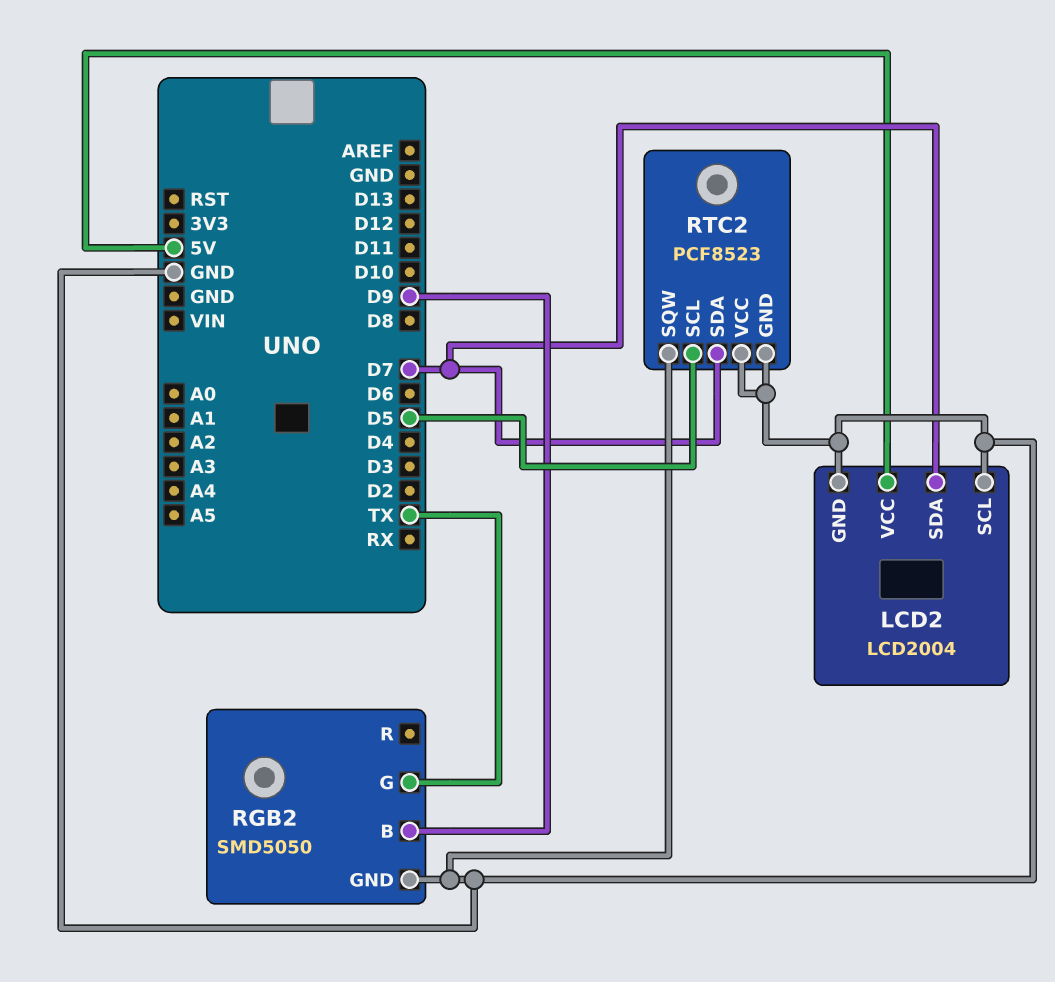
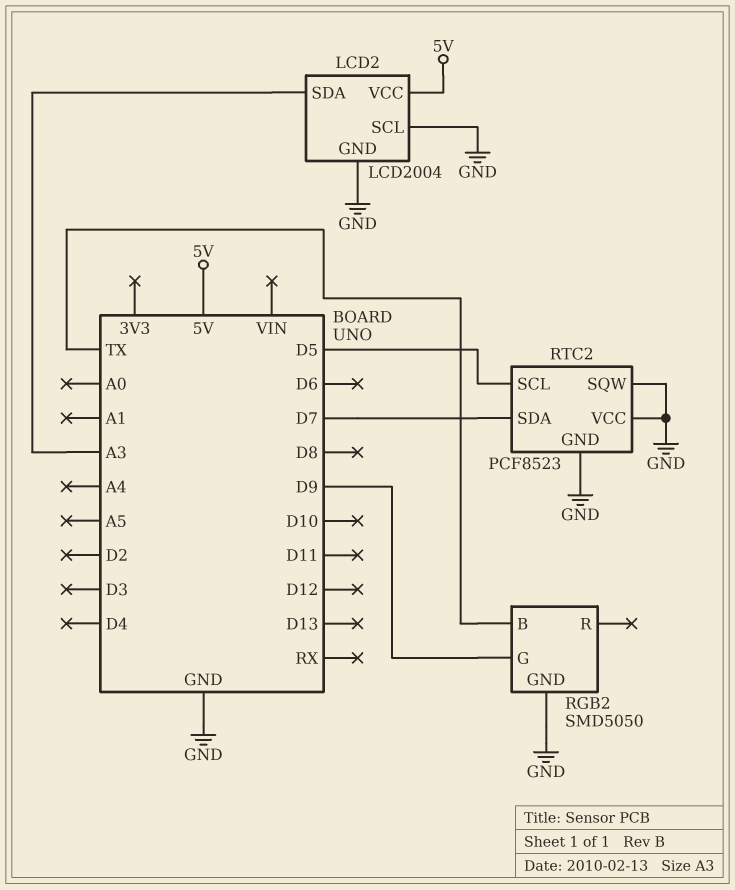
LCD2 pin SDA: D7 -> A3
RGB2 pin B: D9 -> TX
RGB2 pin G: TX -> D9

